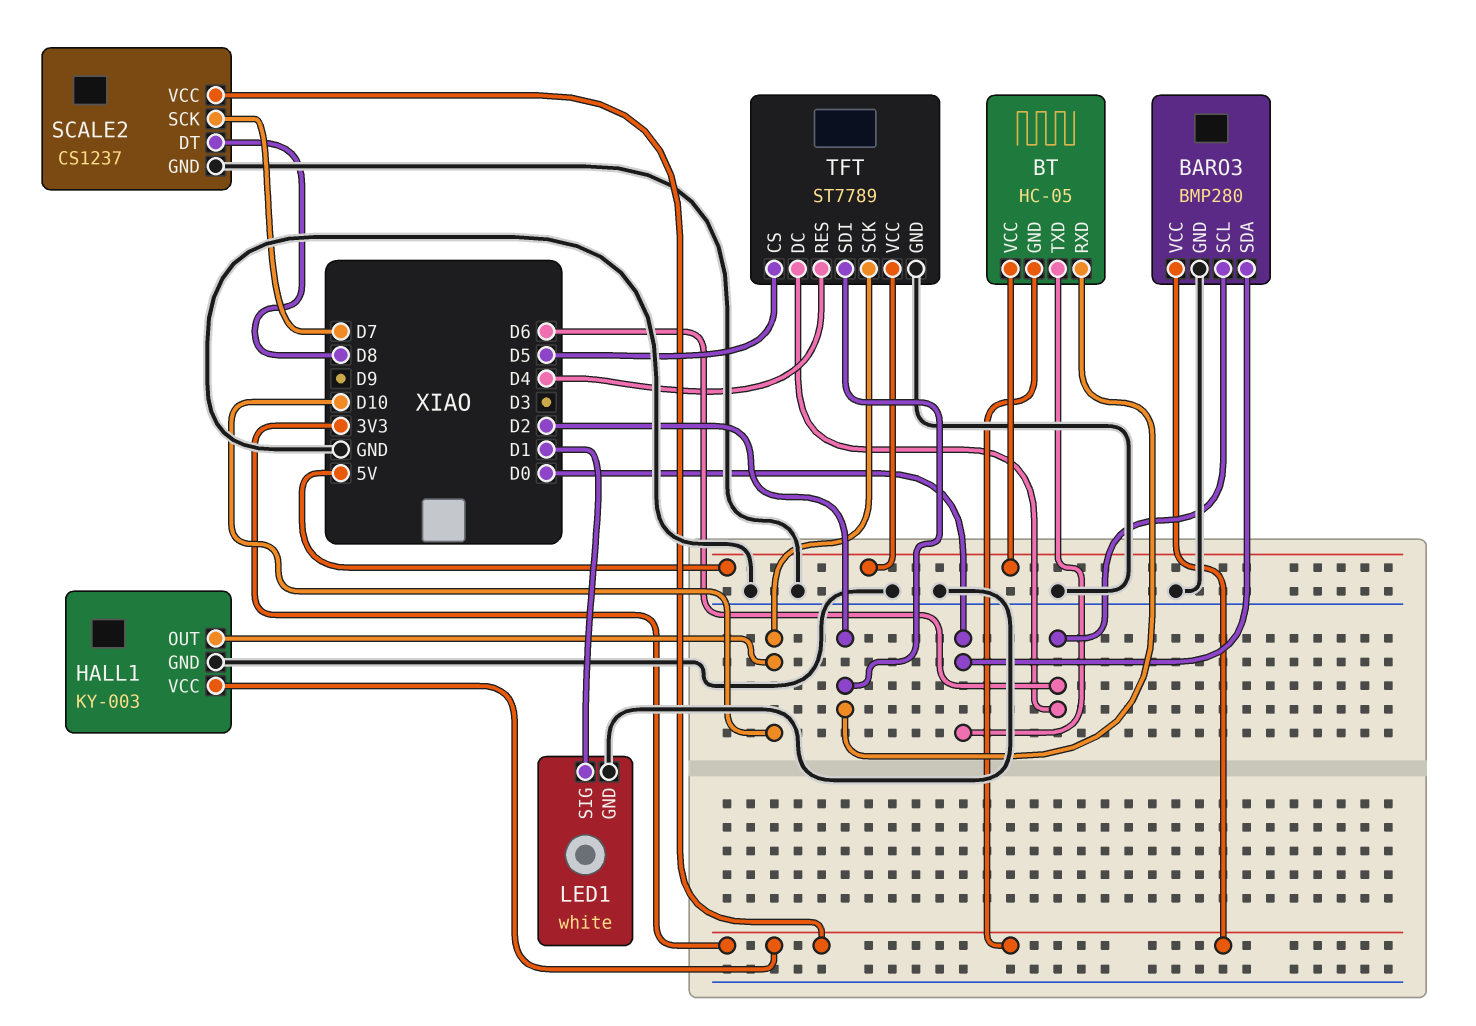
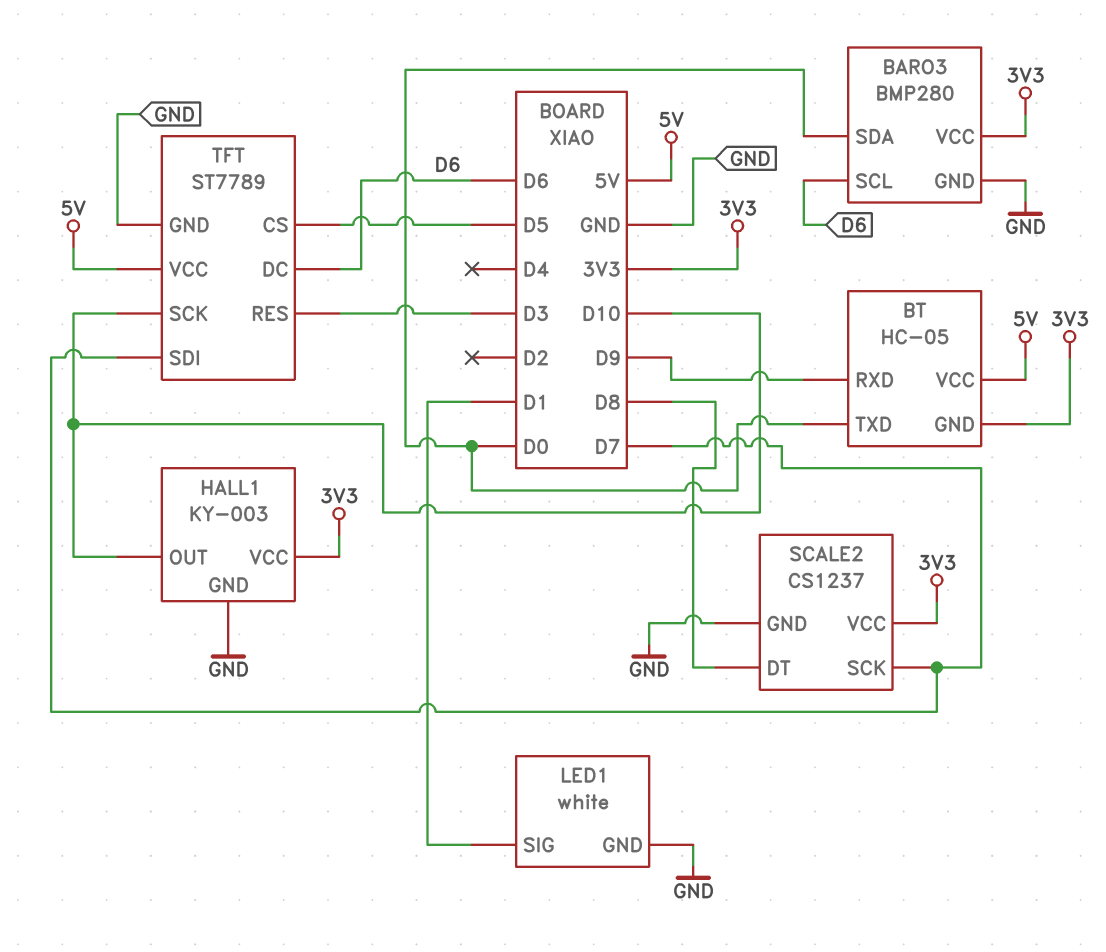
BT pin RXD: D2 -> D9
TFT pin RES: D4 -> D3
TFT pin SDI: D2 -> D7

